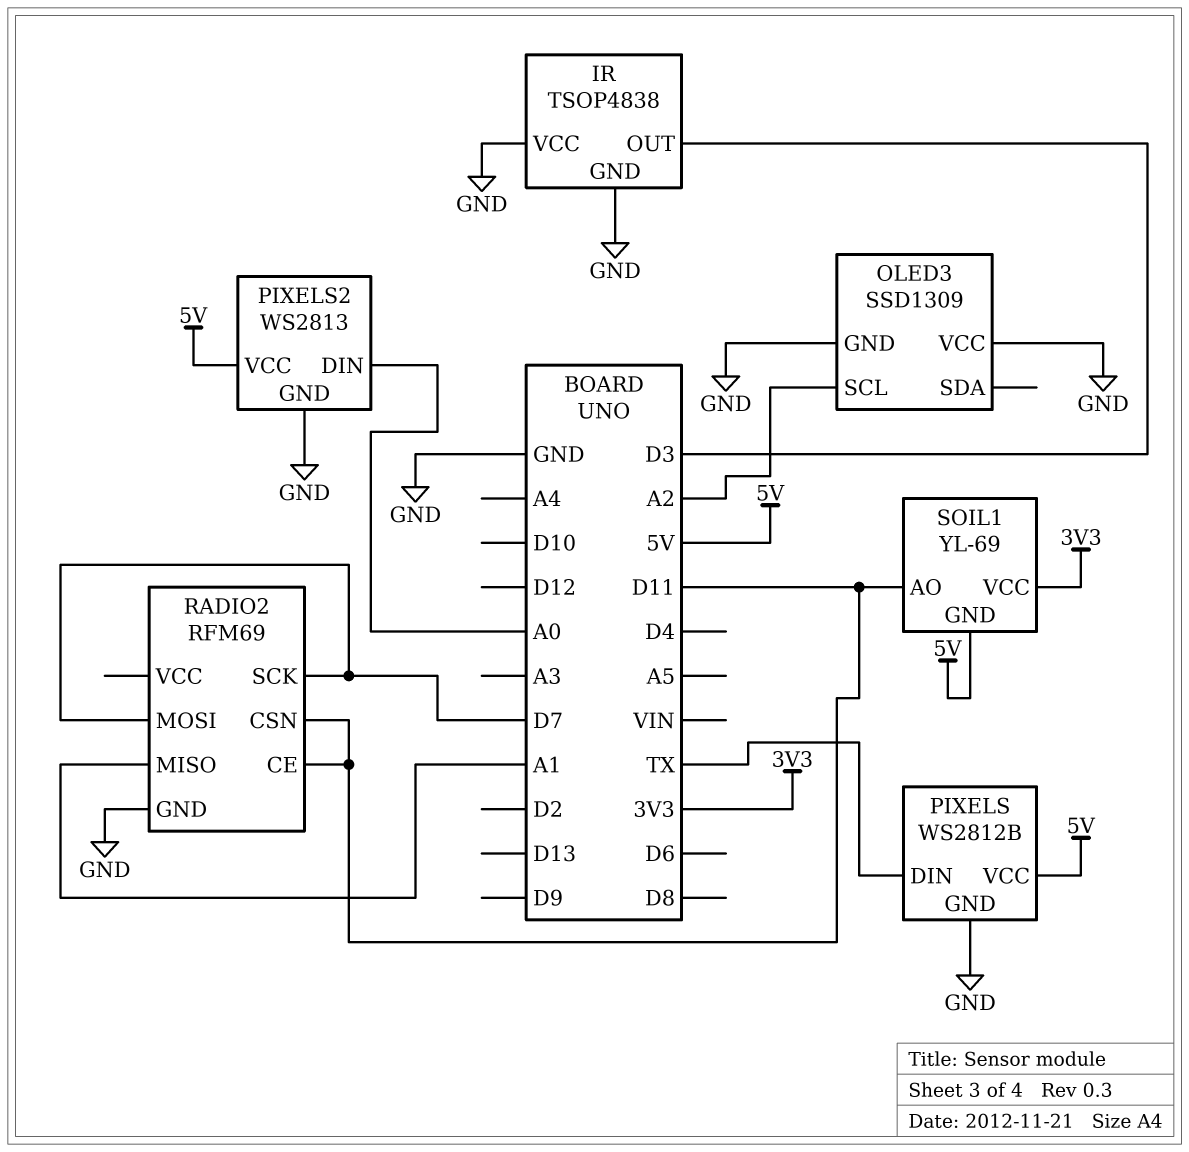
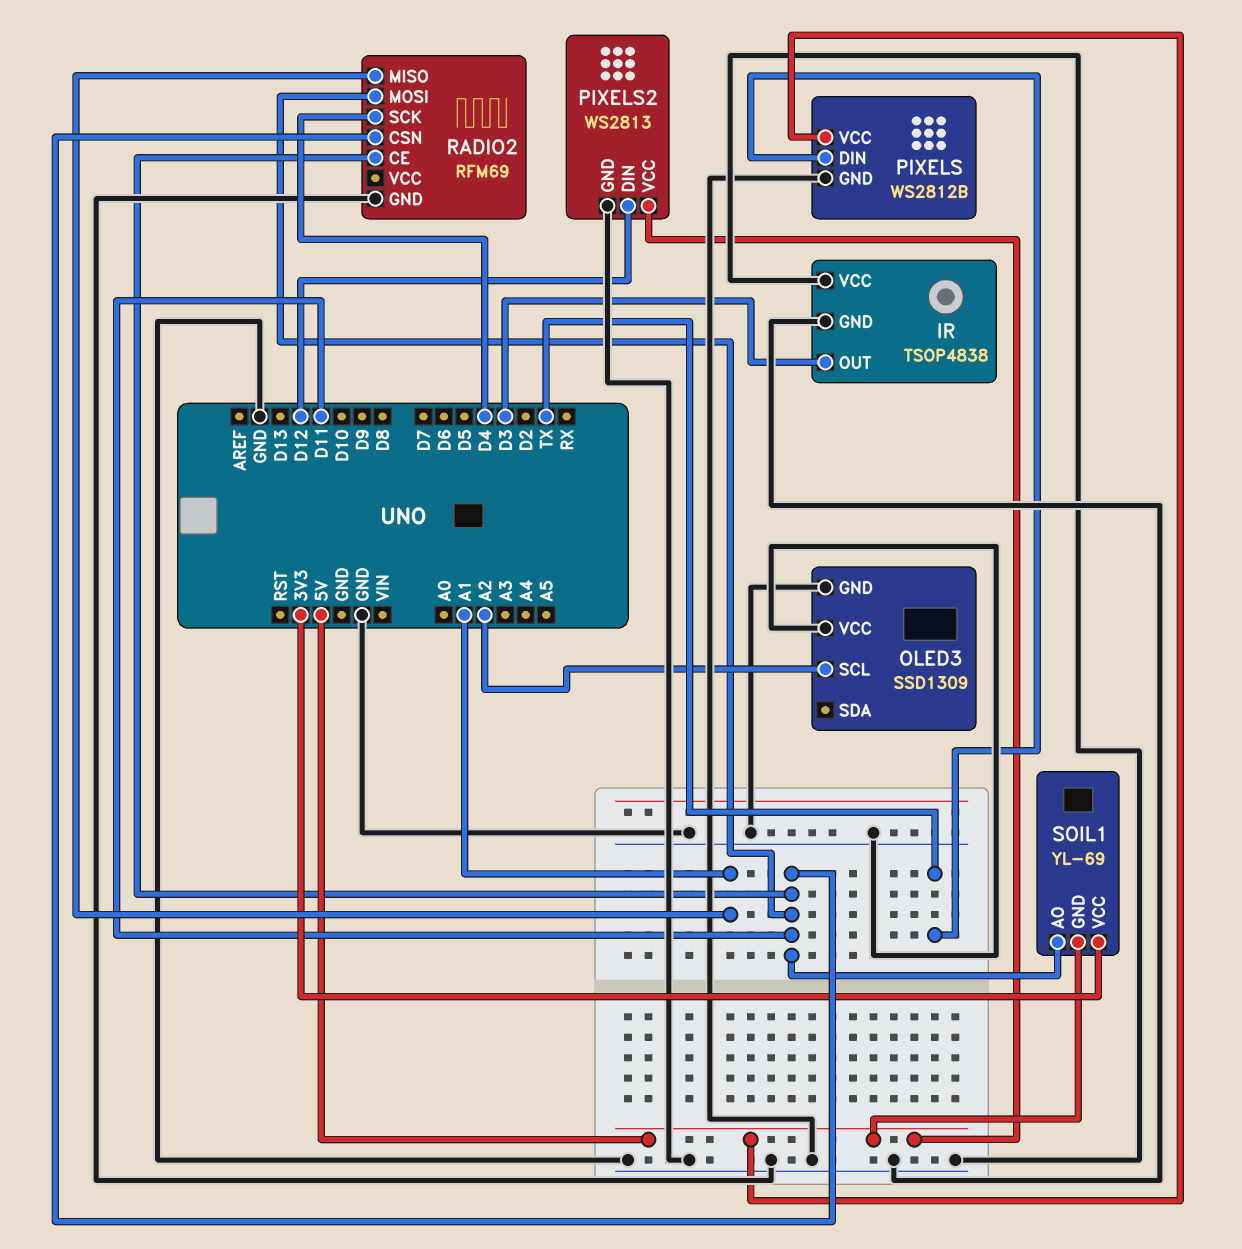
PIXELS2 pin DIN: A0 -> D12
RADIO2 pin MOSI: D7 -> D11
RADIO2 pin SCK: D7 -> D4

